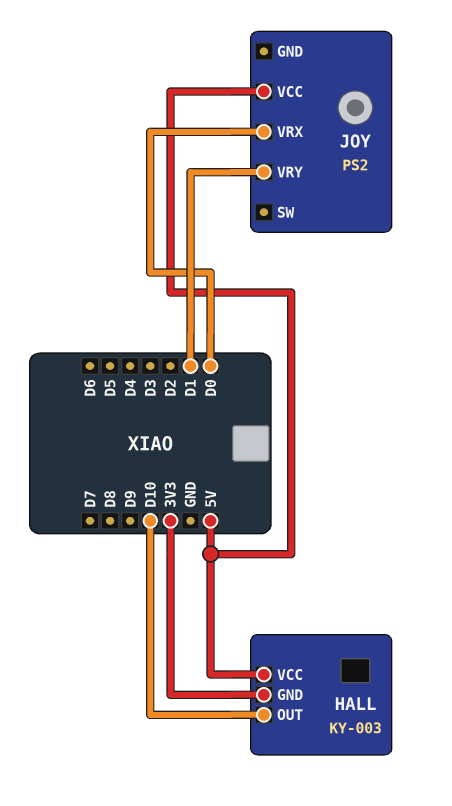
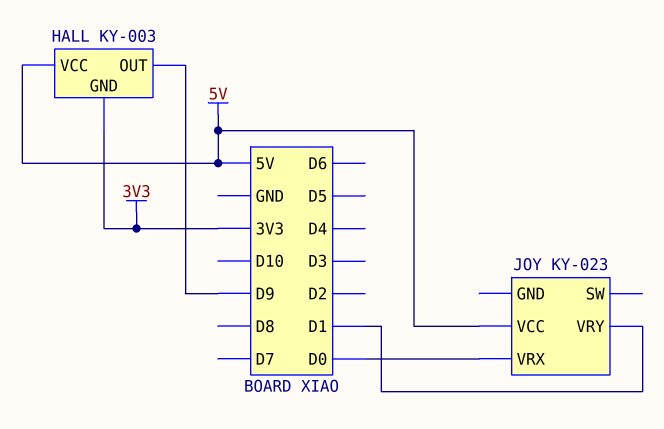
HALL pin OUT: D10 -> D9
JOY: PS2 -> KY-023

